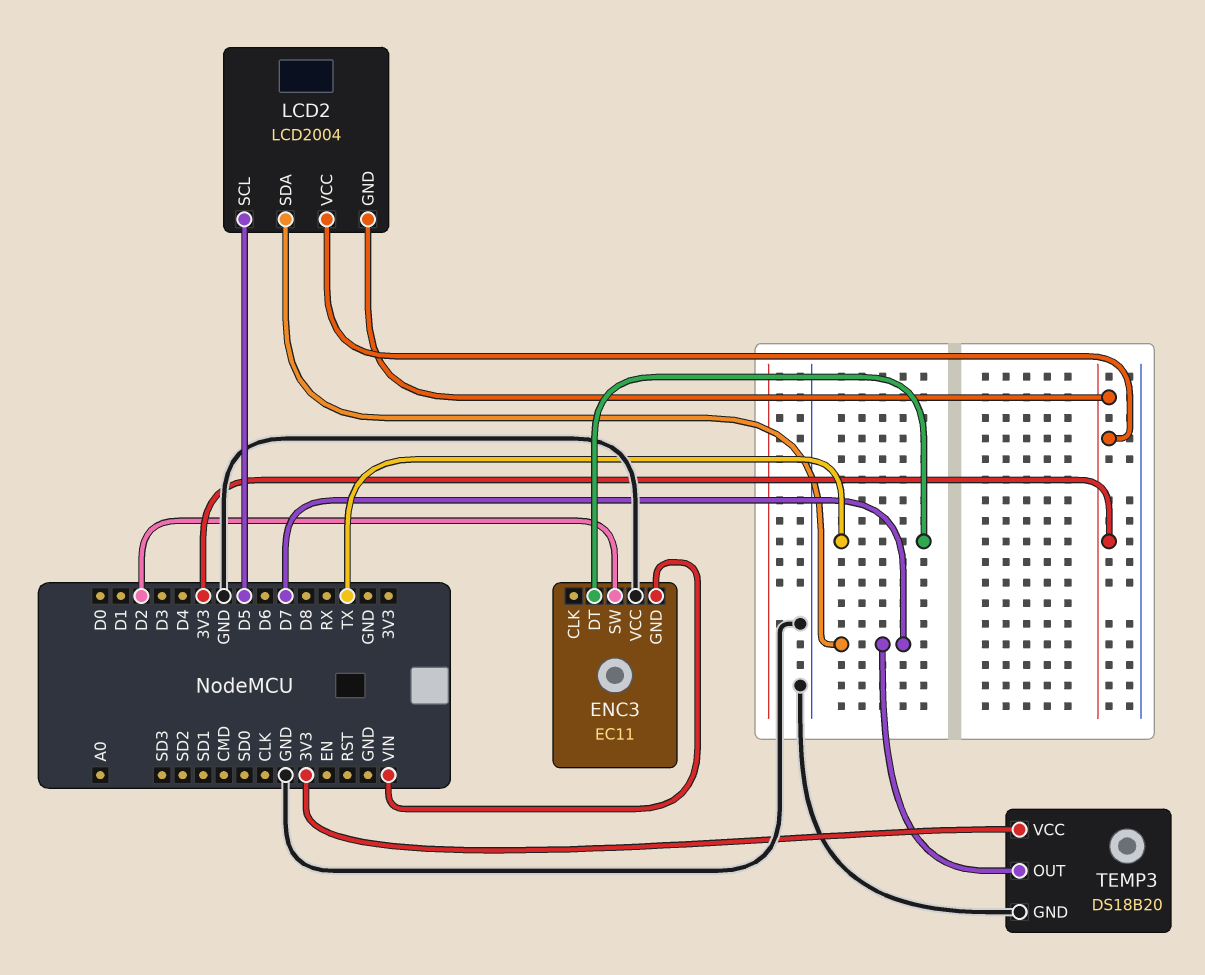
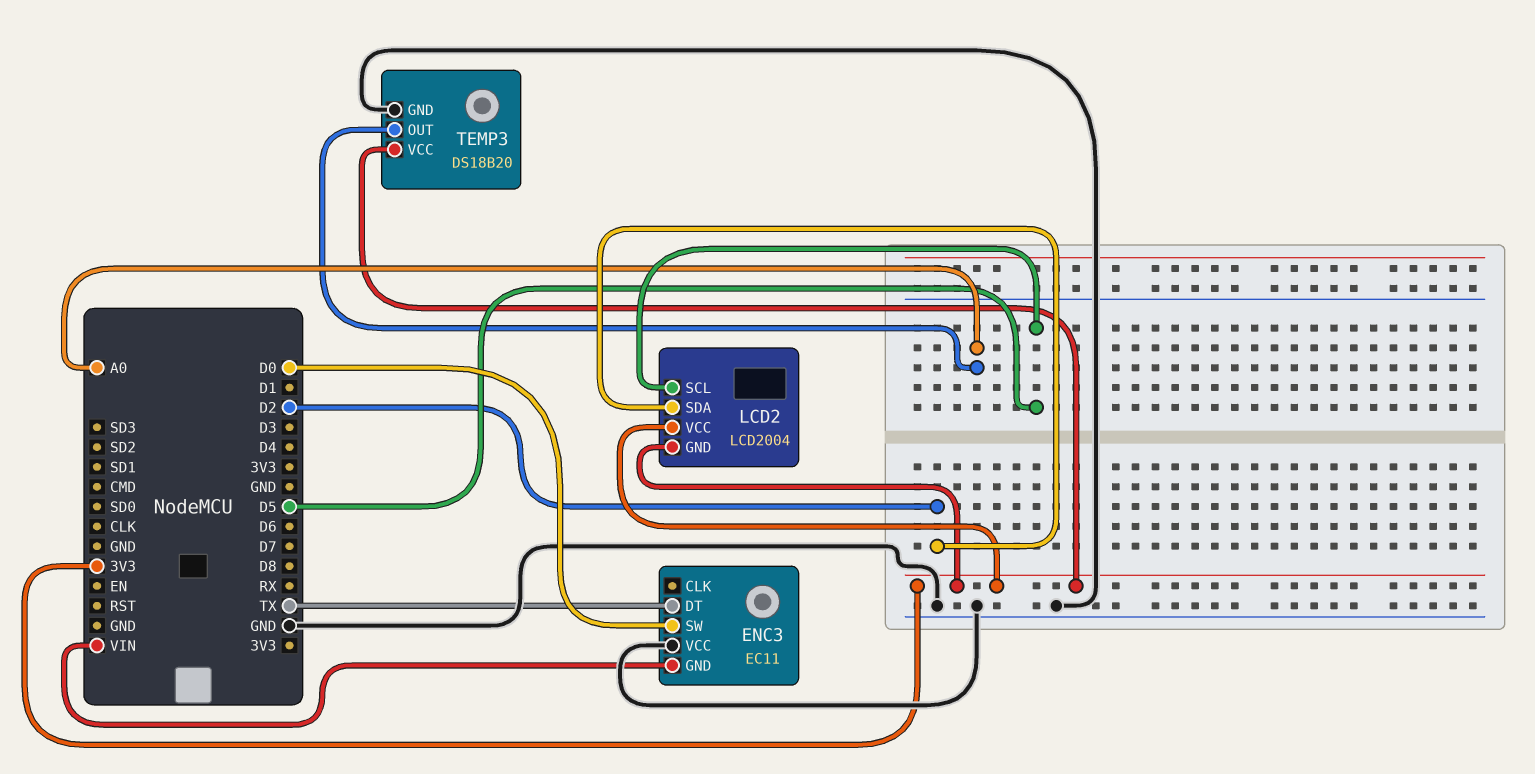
ENC3 pin SW: D2 -> D0
LCD2 pin SDA: D7 -> D2
TEMP3 pin OUT: D7 -> A0

